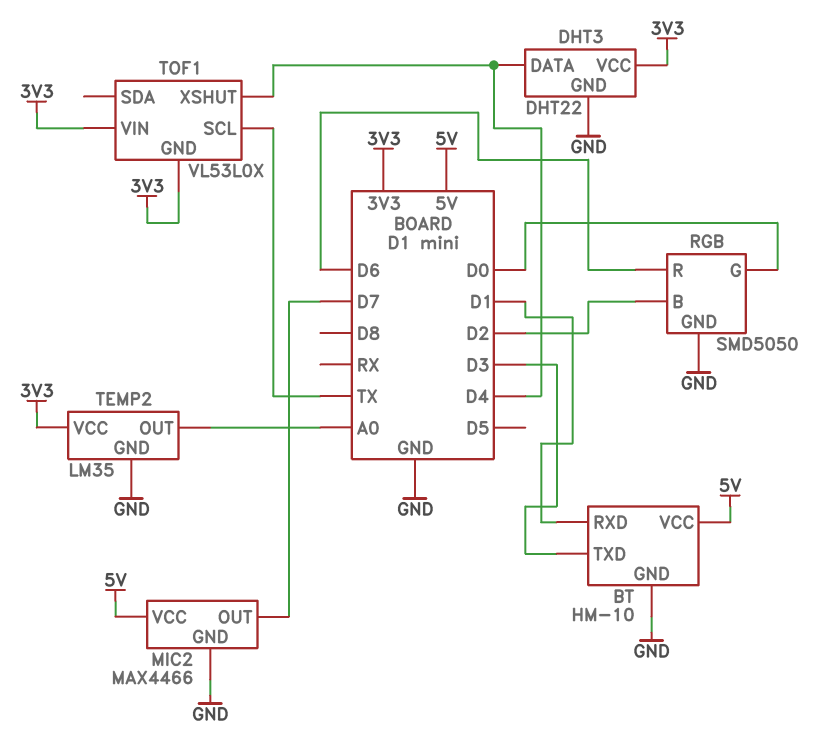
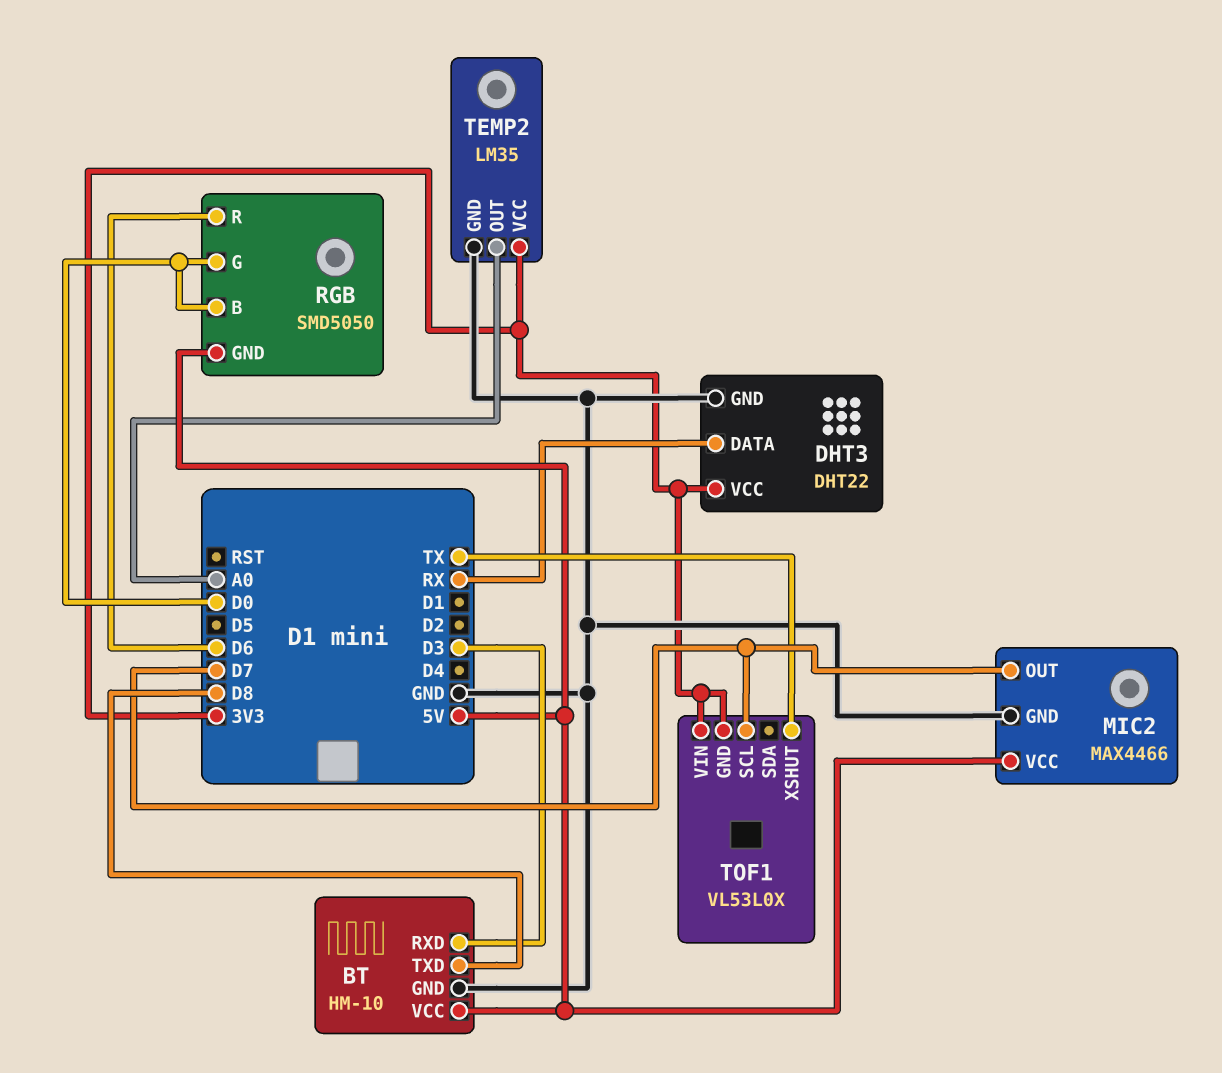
BT pin RXD: D1 -> D3
BT pin TXD: D3 -> D8
DHT3 pin DATA: D4 -> RX
RGB pin B: D2 -> D0
RGB pin GND: GND -> 5V
TOF1 pin SCL: TX -> D7
TOF1 pin XSHUT: D4 -> TX

